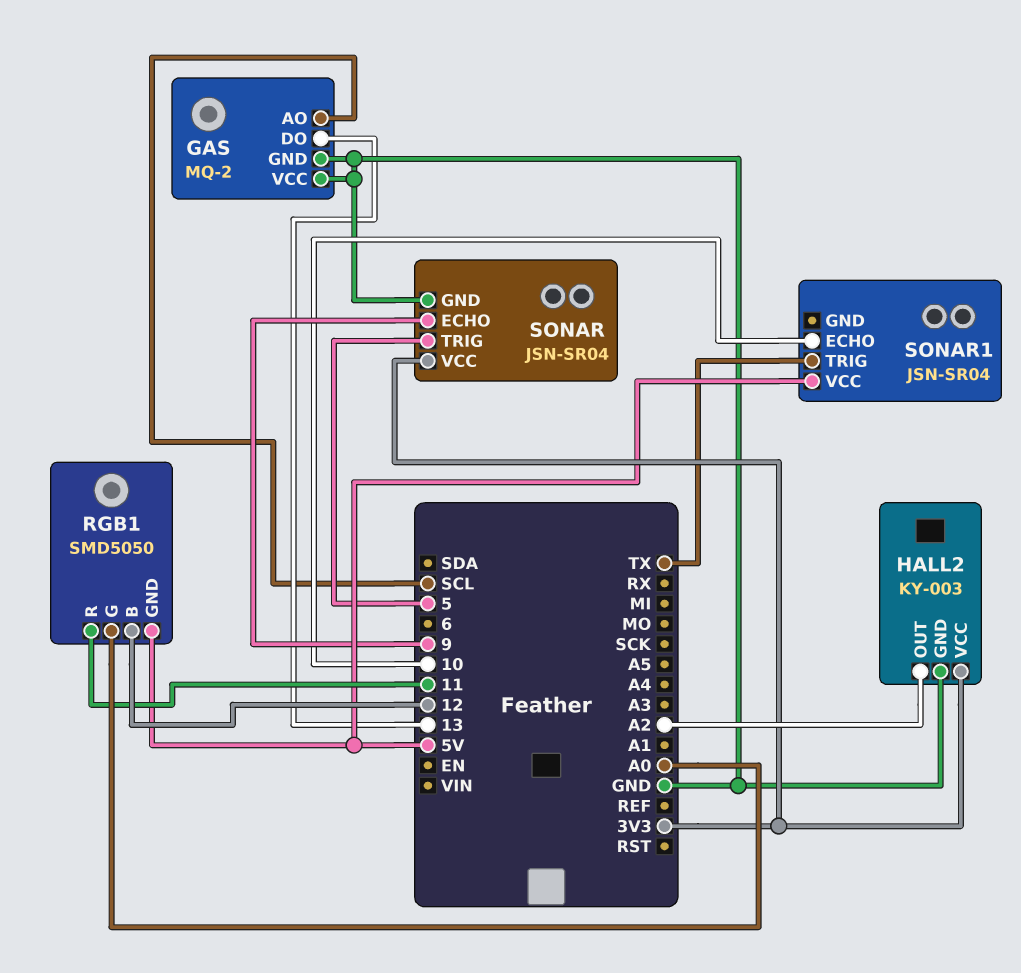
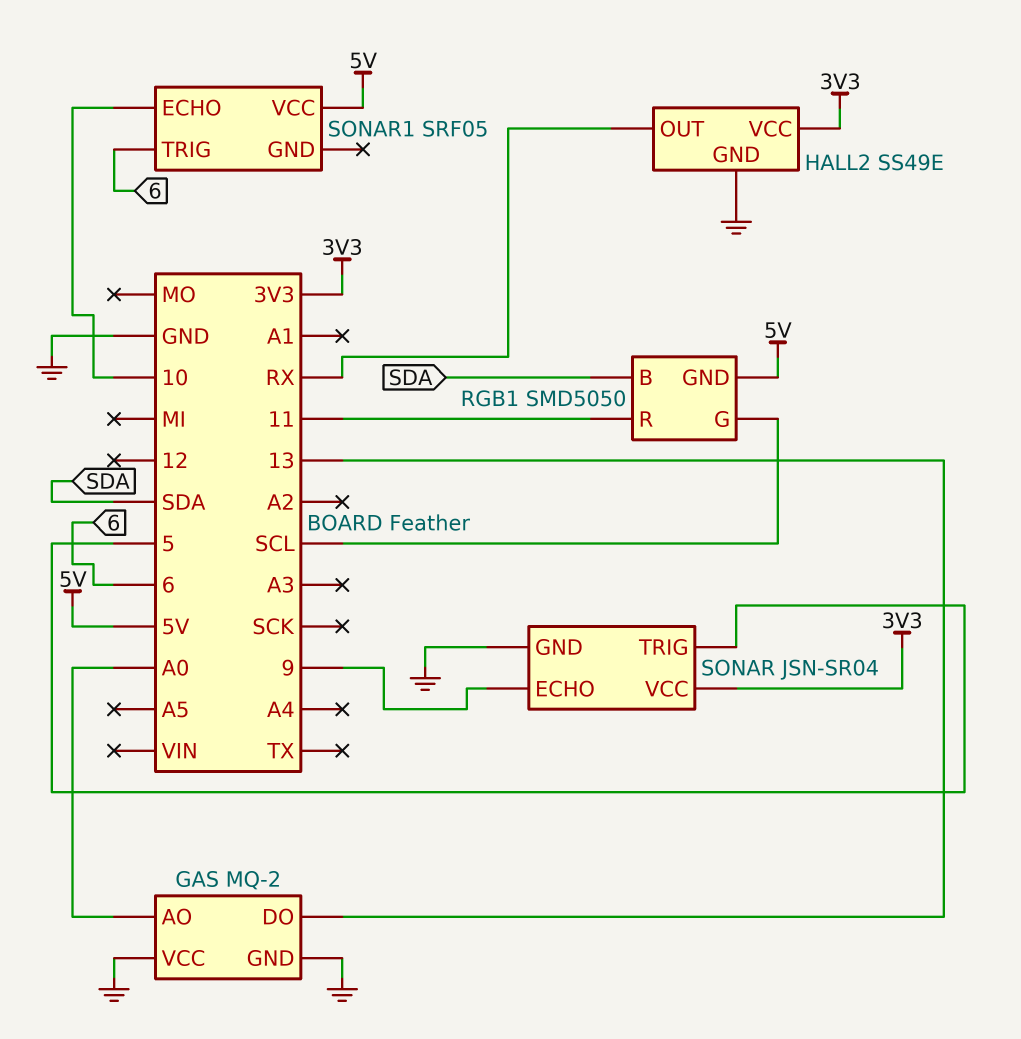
GAS pin AO: SCL -> A0
HALL2: KY-003 -> SS49E
HALL2 pin OUT: A2 -> RX
RGB1 pin B: 12 -> SDA
RGB1 pin G: A0 -> SCL
SONAR1: JSN-SR04 -> SRF05
SONAR1 pin TRIG: TX -> 6

